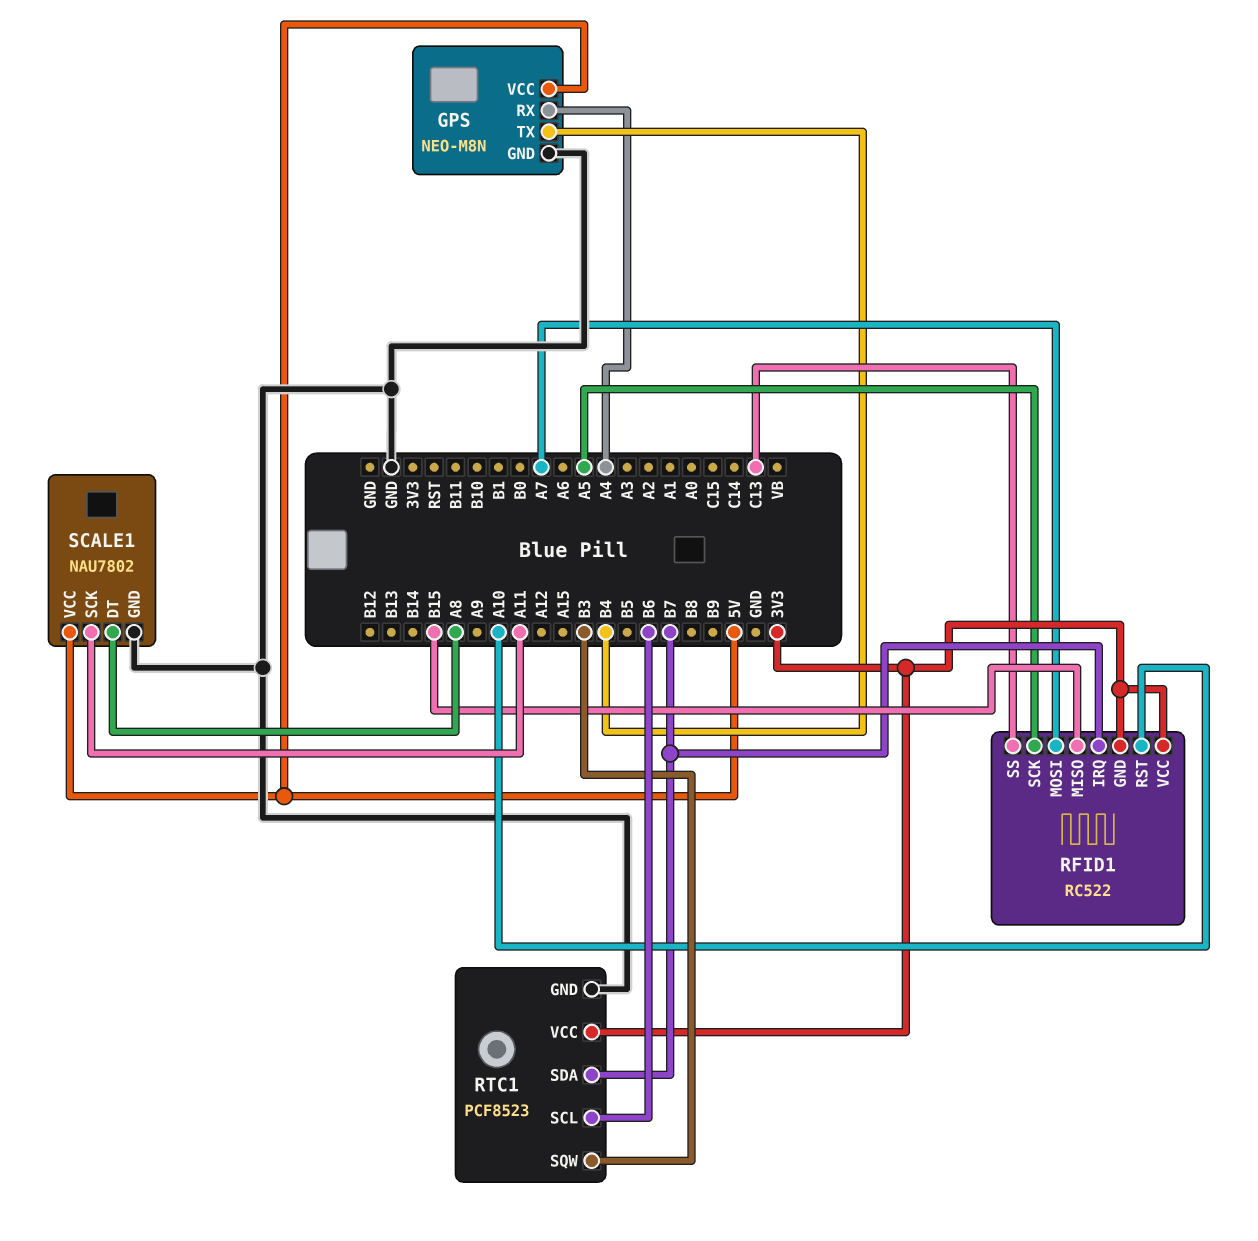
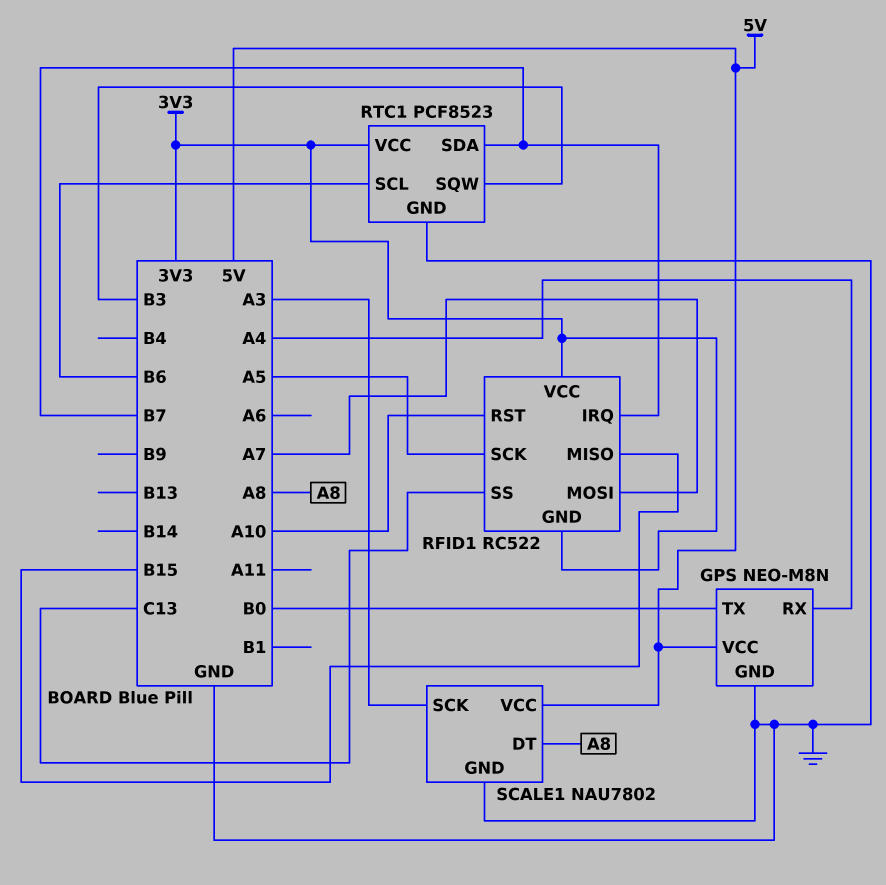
GPS pin TX: B4 -> B0
SCALE1 pin SCK: A11 -> A3

